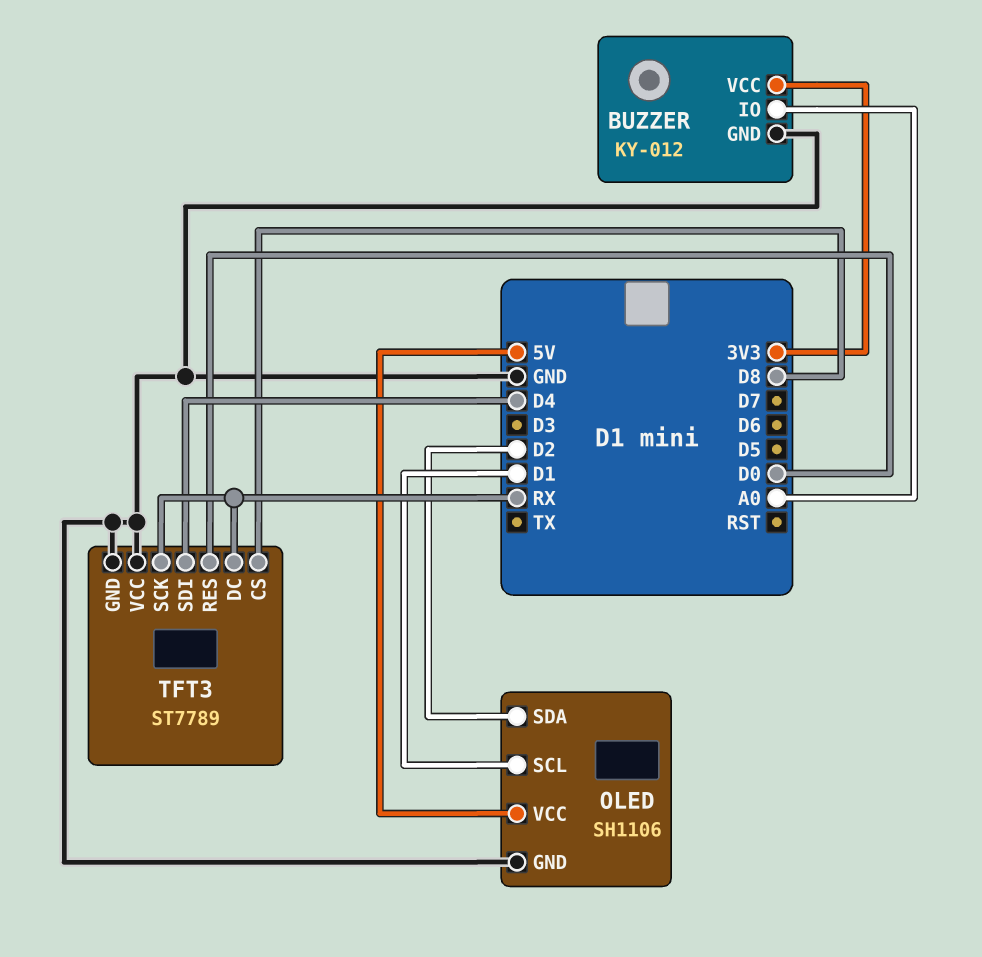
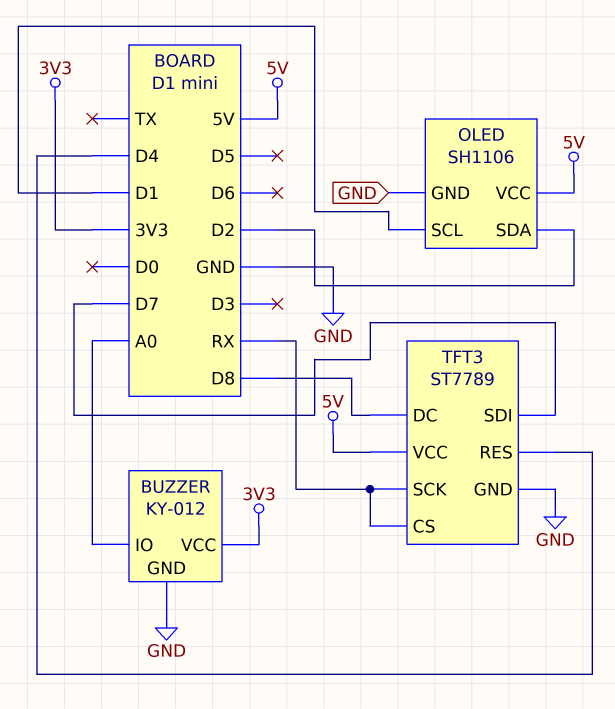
TFT3 pin CS: D8 -> RX
TFT3 pin DC: RX -> D8
TFT3 pin RES: D0 -> D4
TFT3 pin SDI: D4 -> D7
TFT3 pin VCC: GND -> 5V

